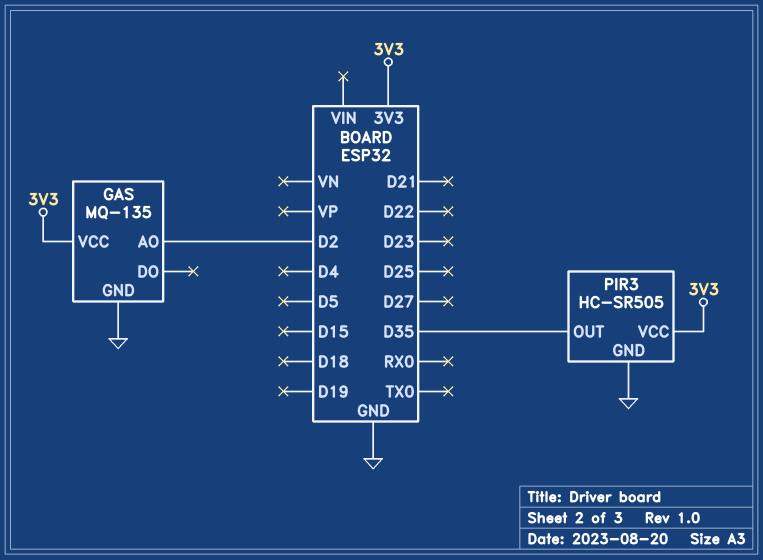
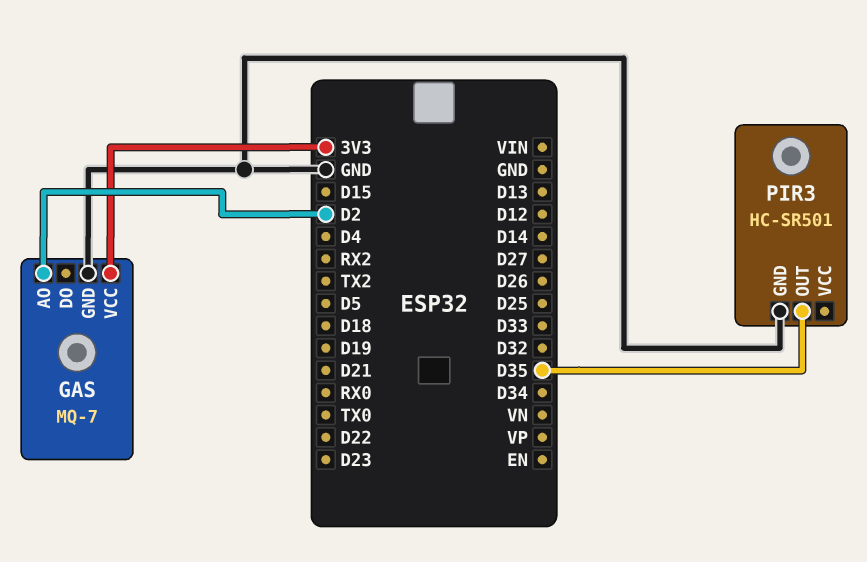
GAS: MQ-135 -> MQ-7
PIR3: HC-SR505 -> HC-SR501
PIR3 pin VCC: 3V3 -> none

